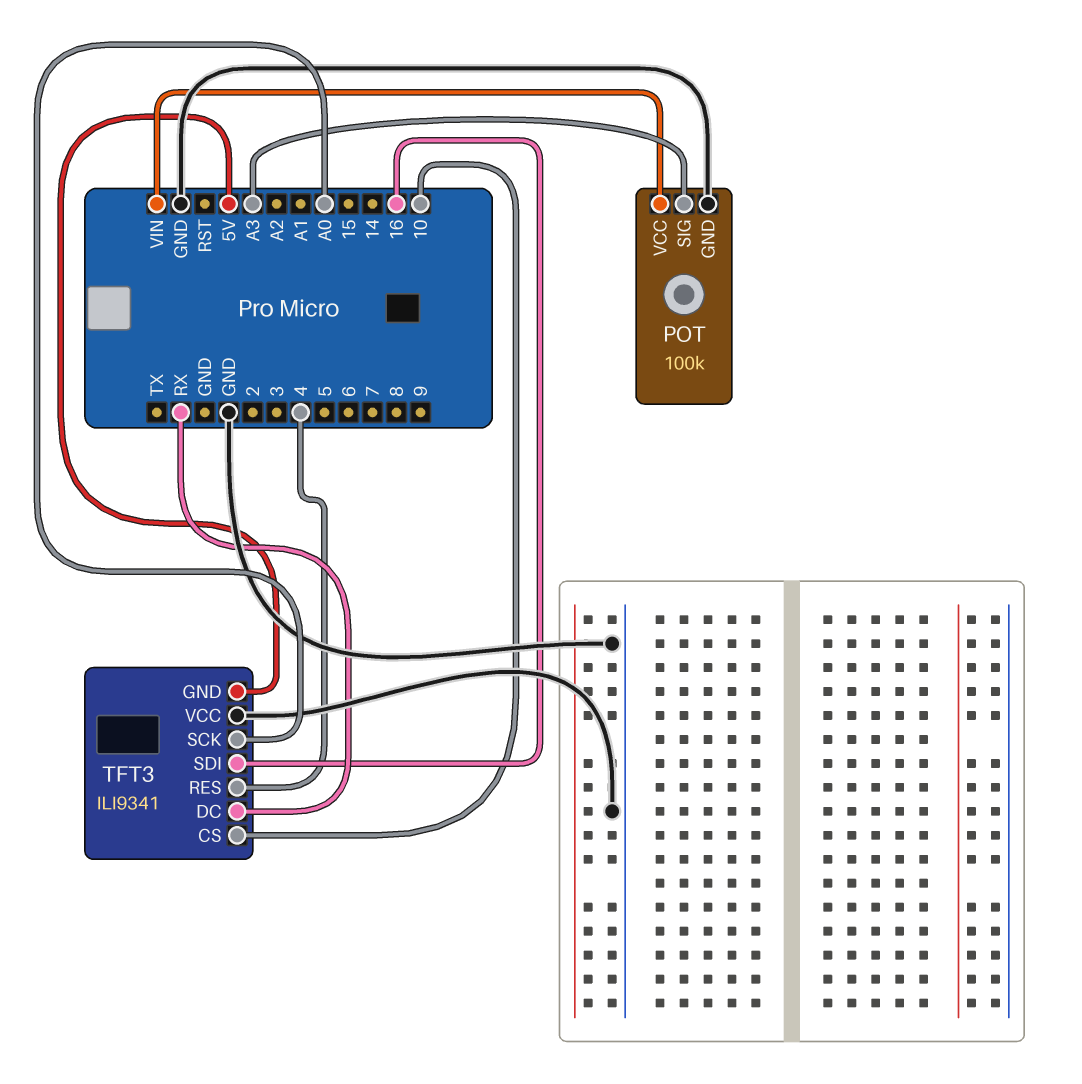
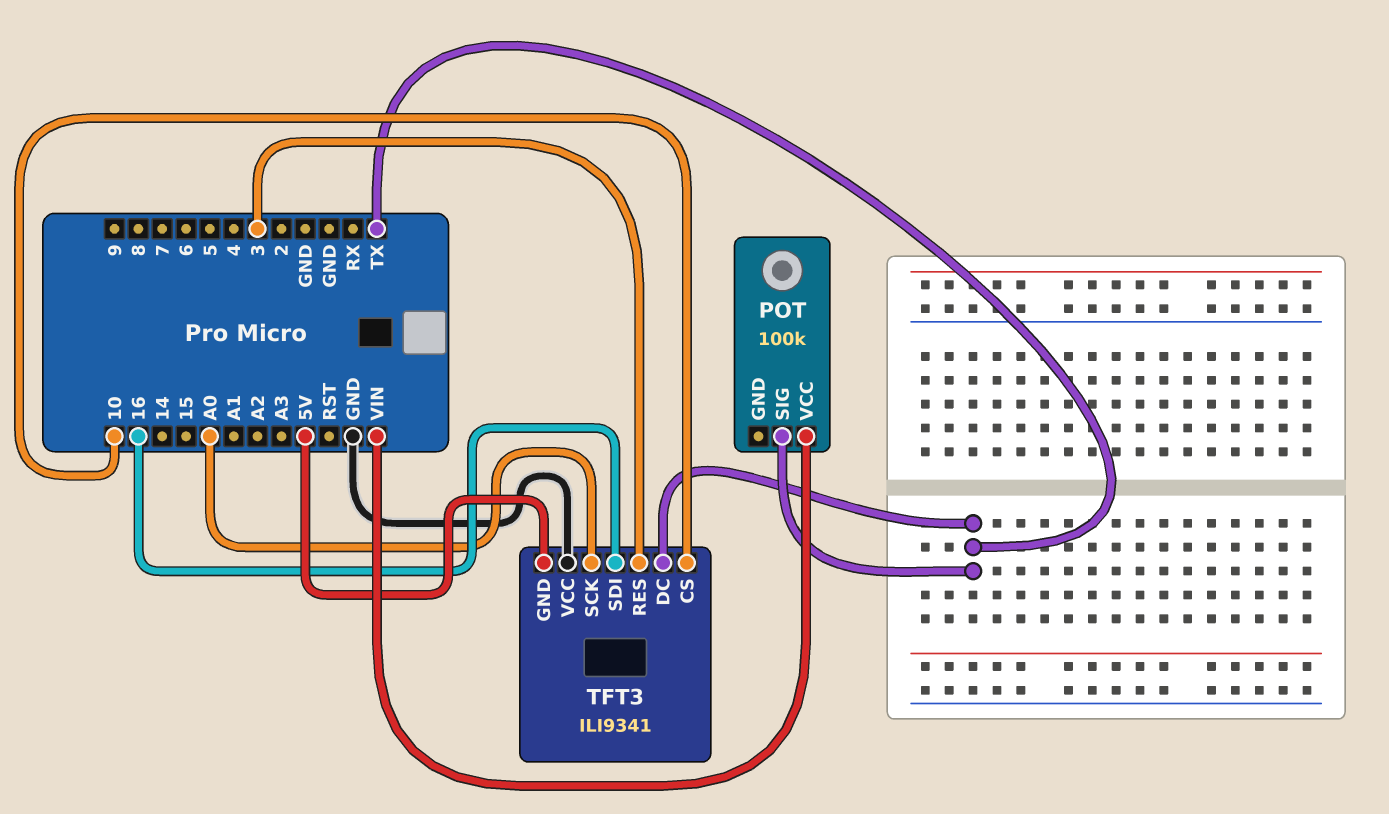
POT pin GND: GND -> none
POT pin SIG: A3 -> TX
TFT3 pin DC: RX -> TX
TFT3 pin RES: 4 -> 3

